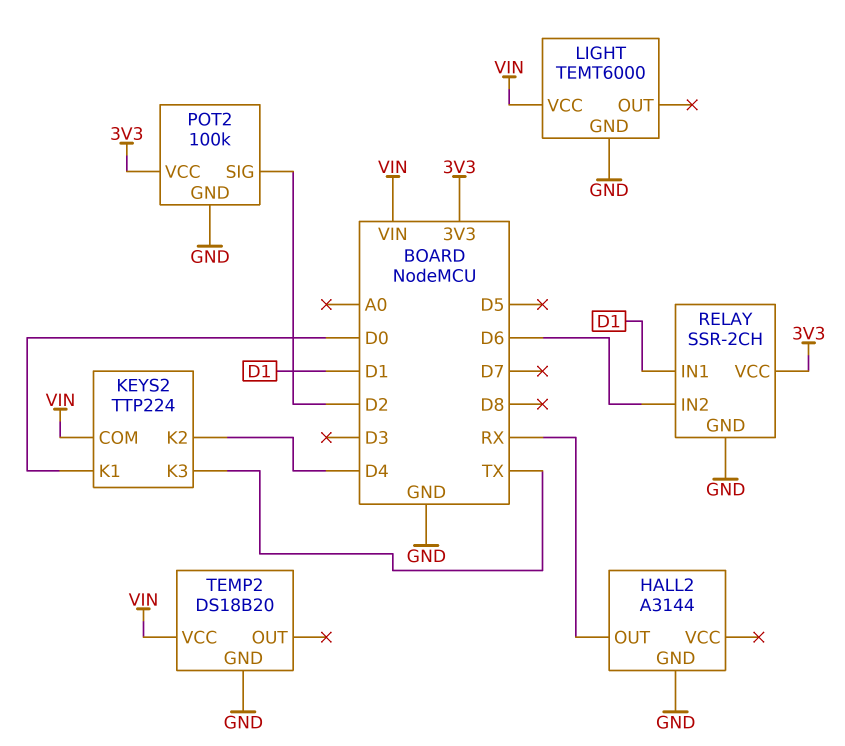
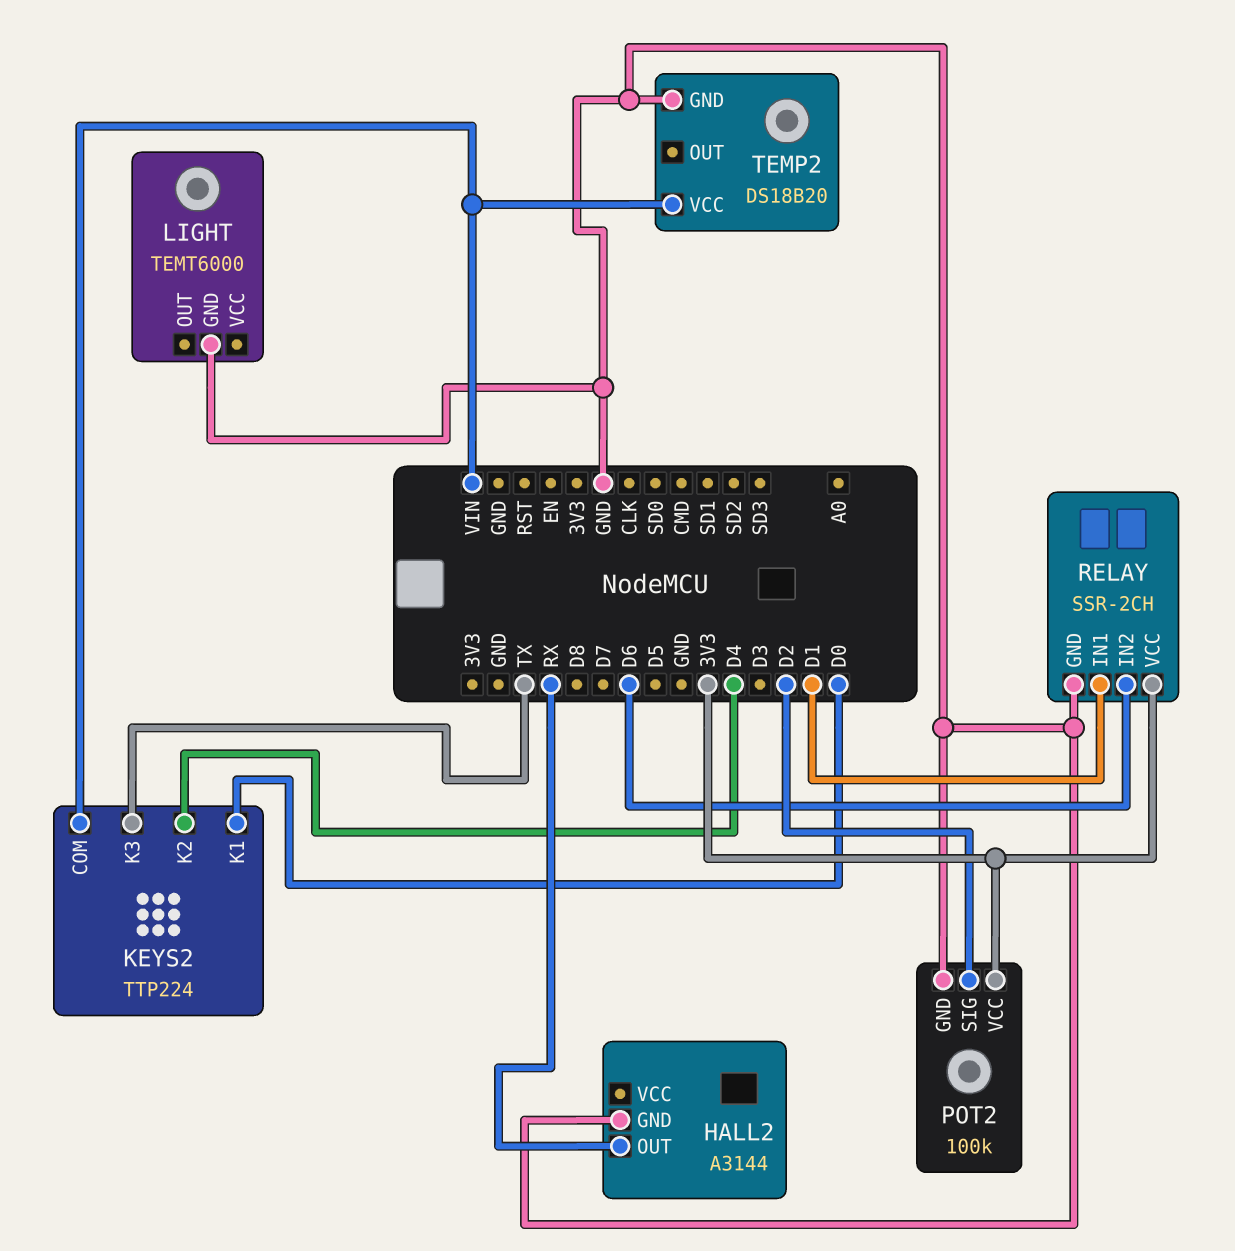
LIGHT pin VCC: VIN -> none

